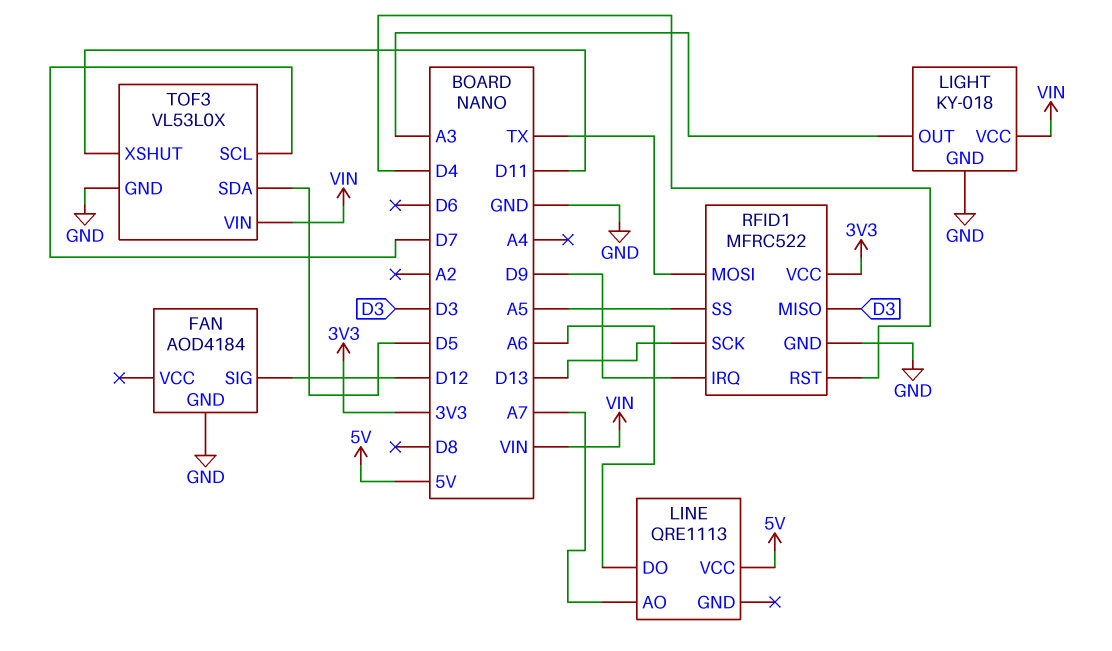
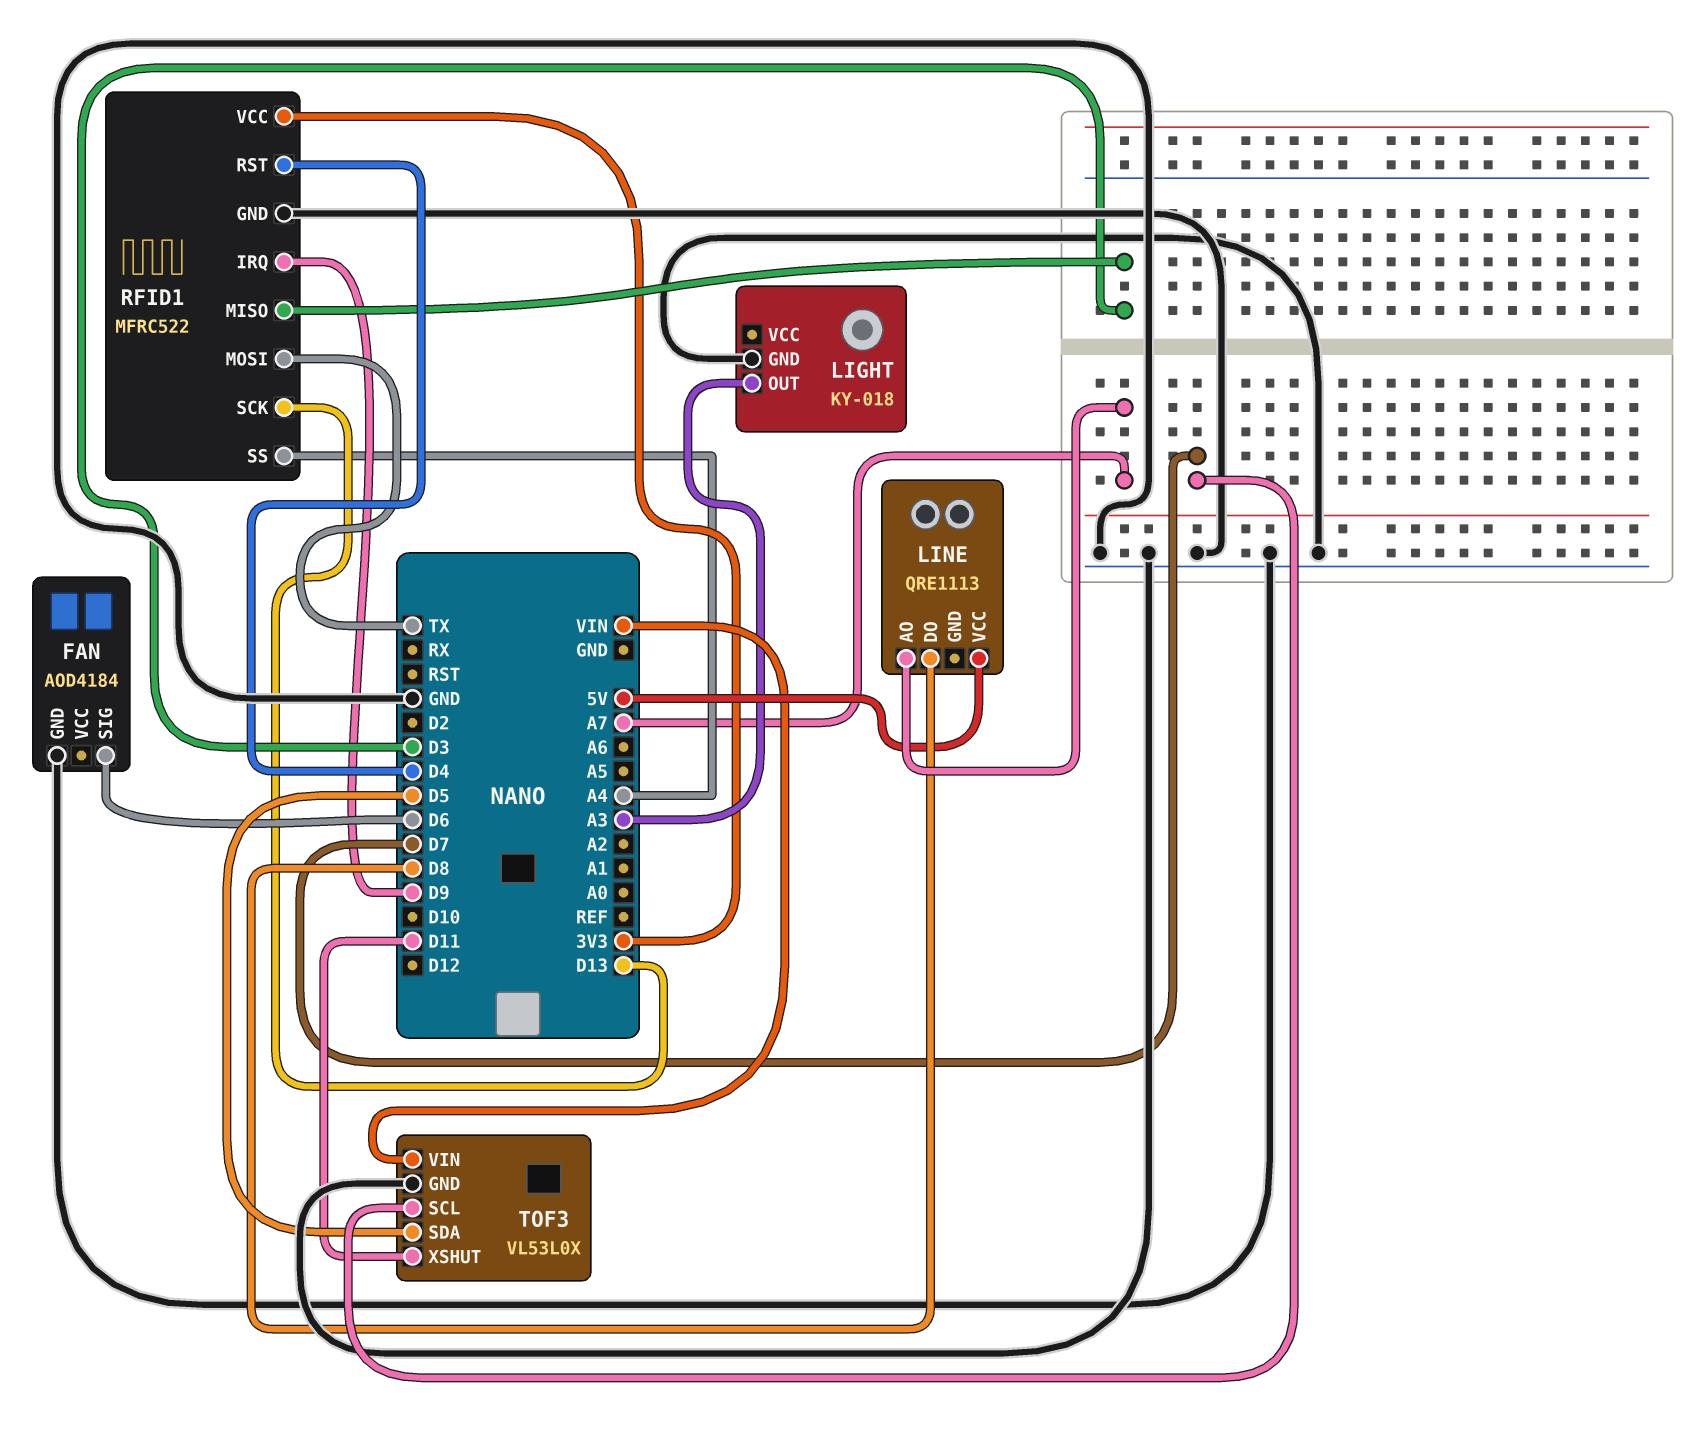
FAN pin SIG: D12 -> D6
LIGHT pin VCC: VIN -> none
LINE pin DO: A6 -> D8
RFID1 pin SS: A5 -> A4

